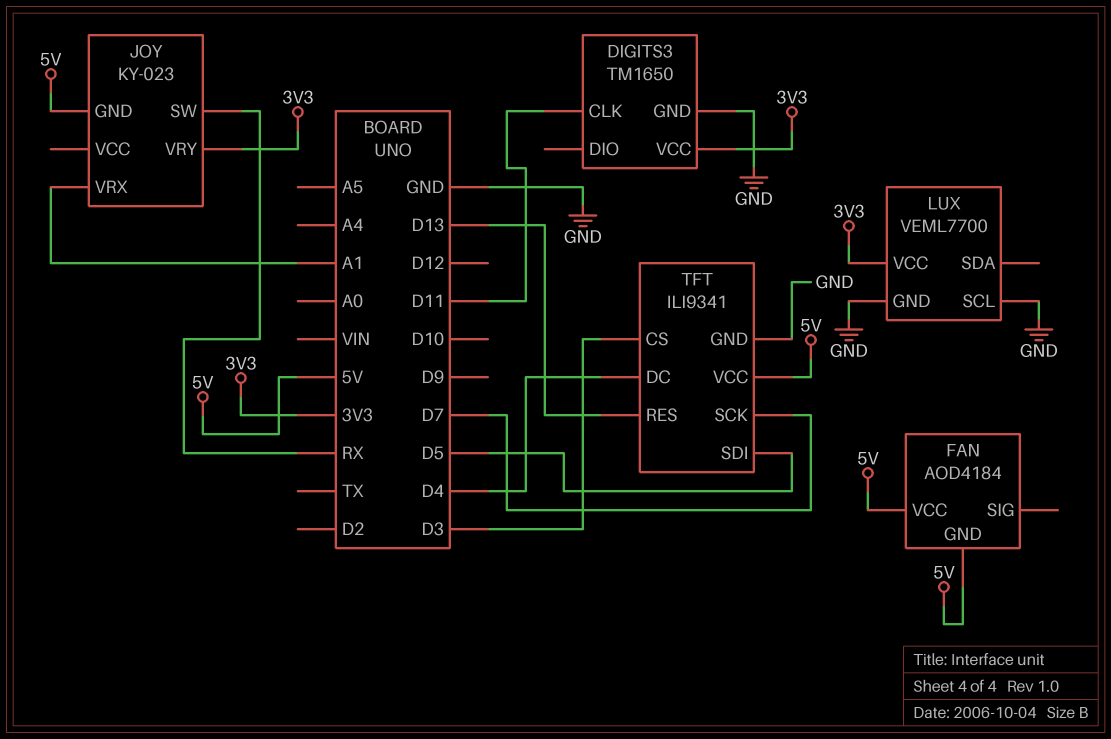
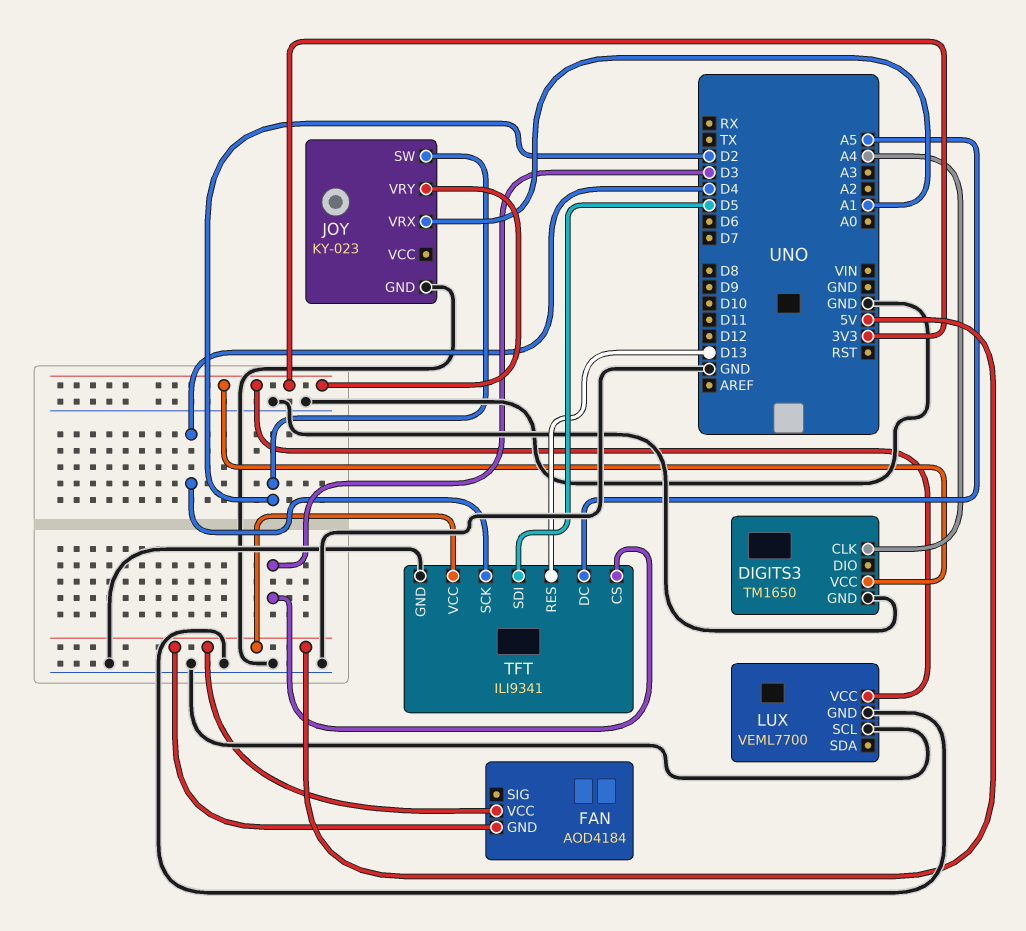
DIGITS3 pin CLK: D11 -> A4
JOY pin GND: 5V -> GND
JOY pin SW: RX -> D2
TFT pin DC: D4 -> A5
TFT pin SCK: D7 -> D4

